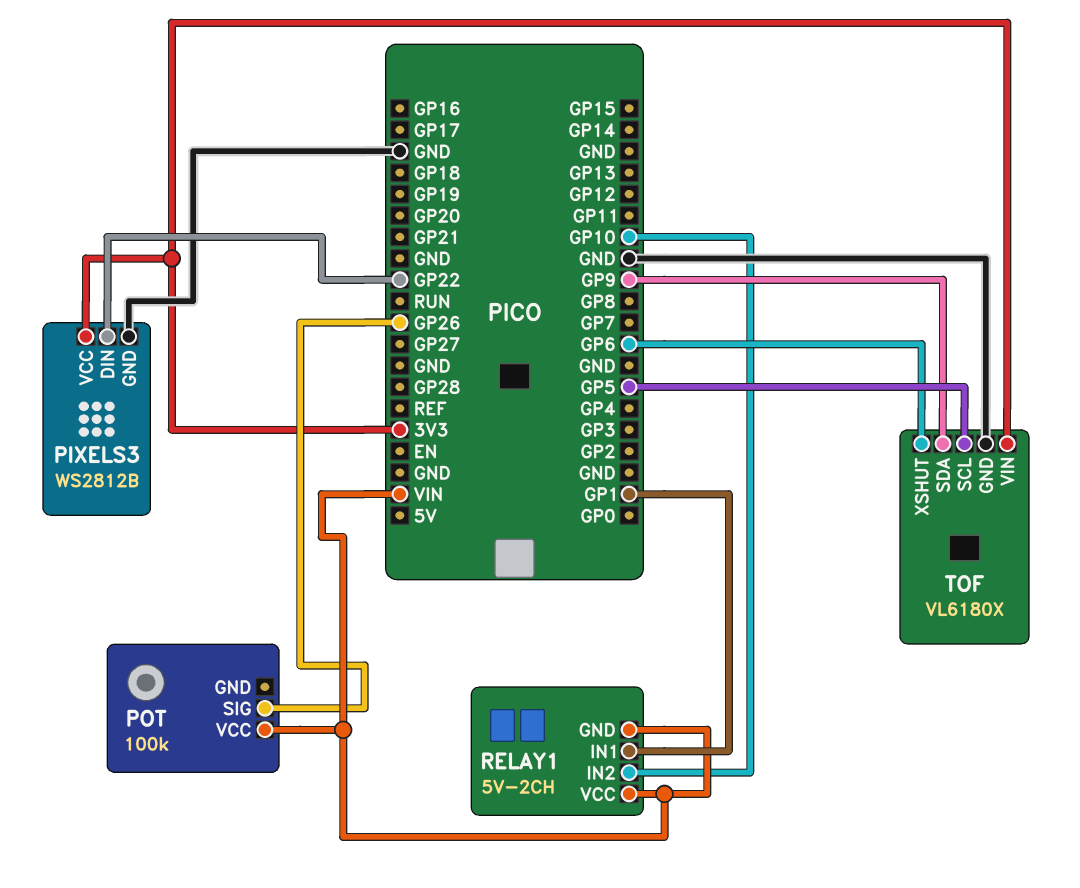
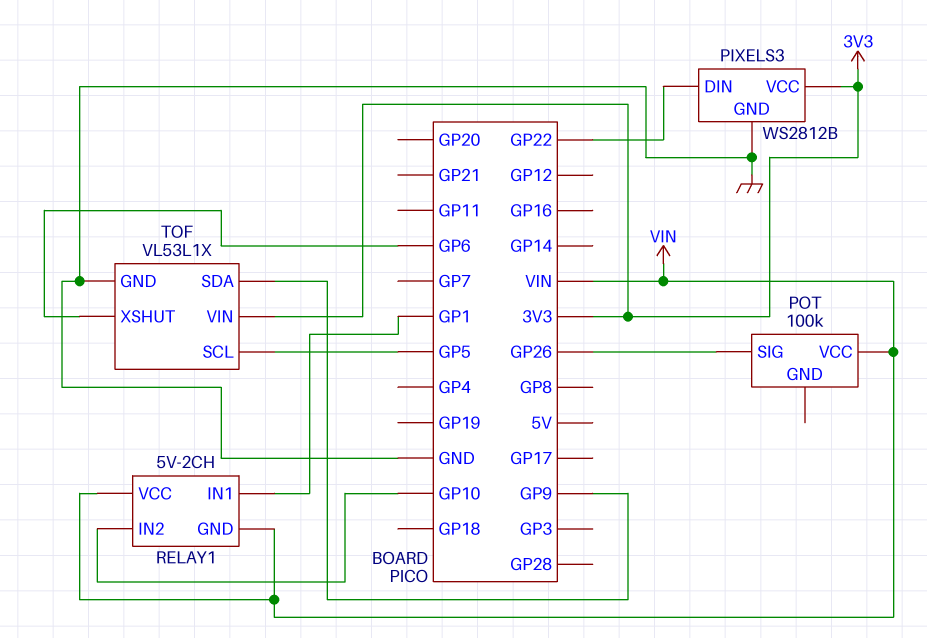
TOF: VL6180X -> VL53L1X

